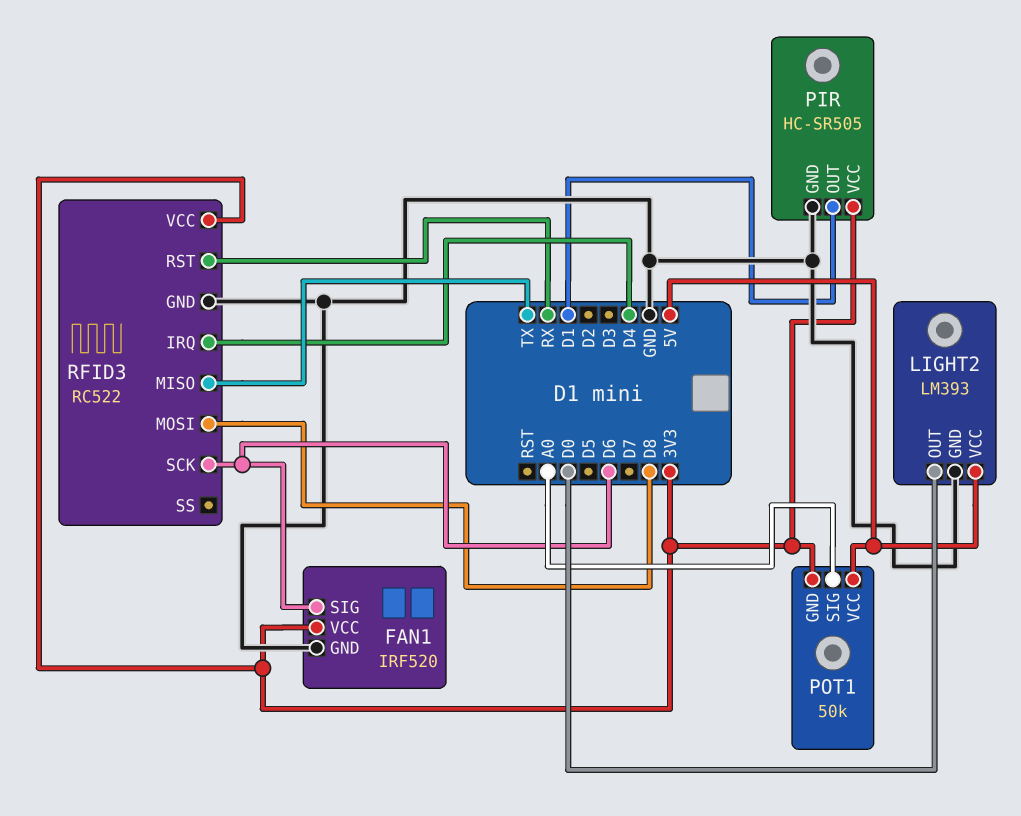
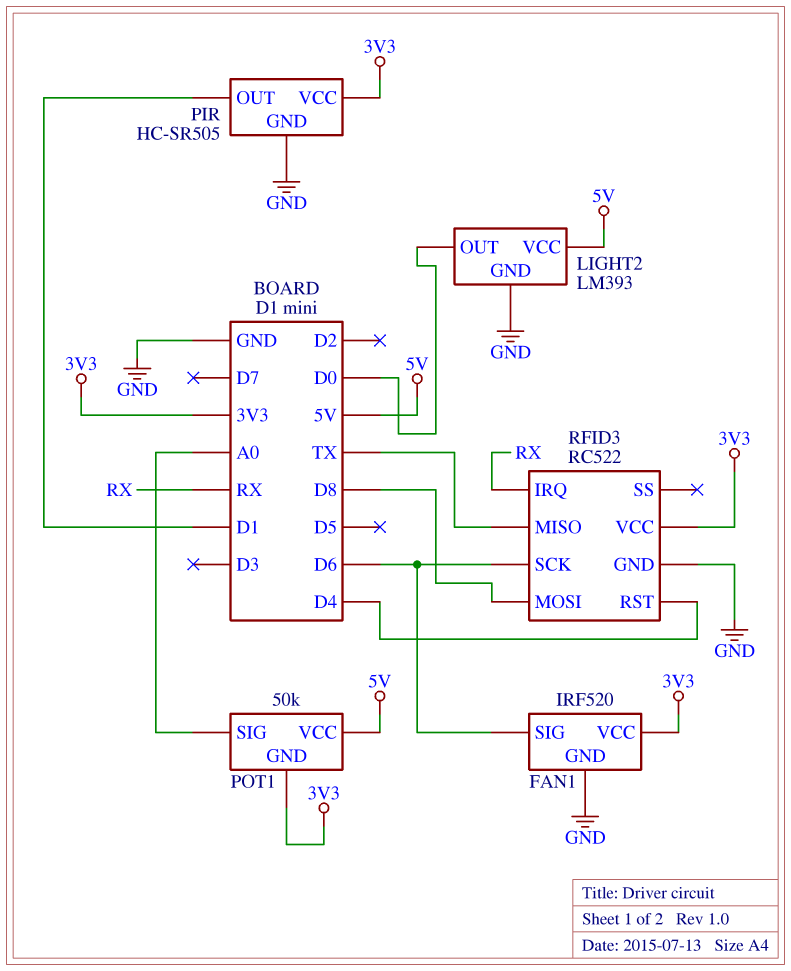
RFID3 pin IRQ: D4 -> RX
RFID3 pin RST: RX -> D4

